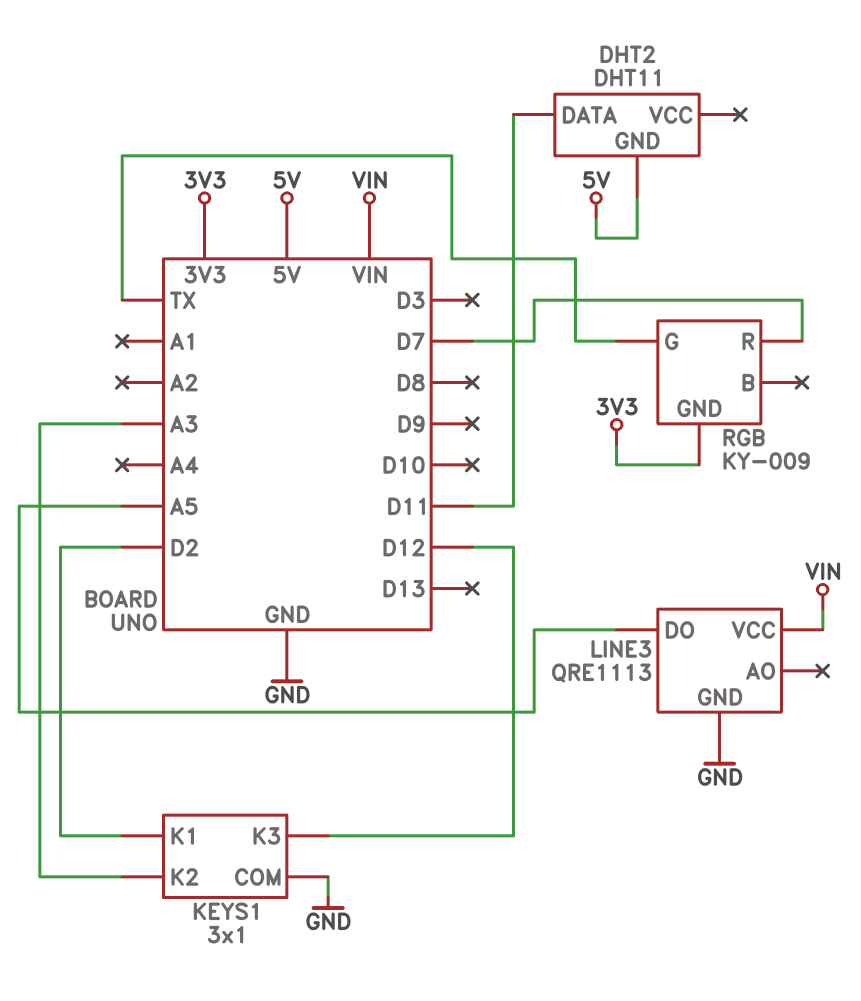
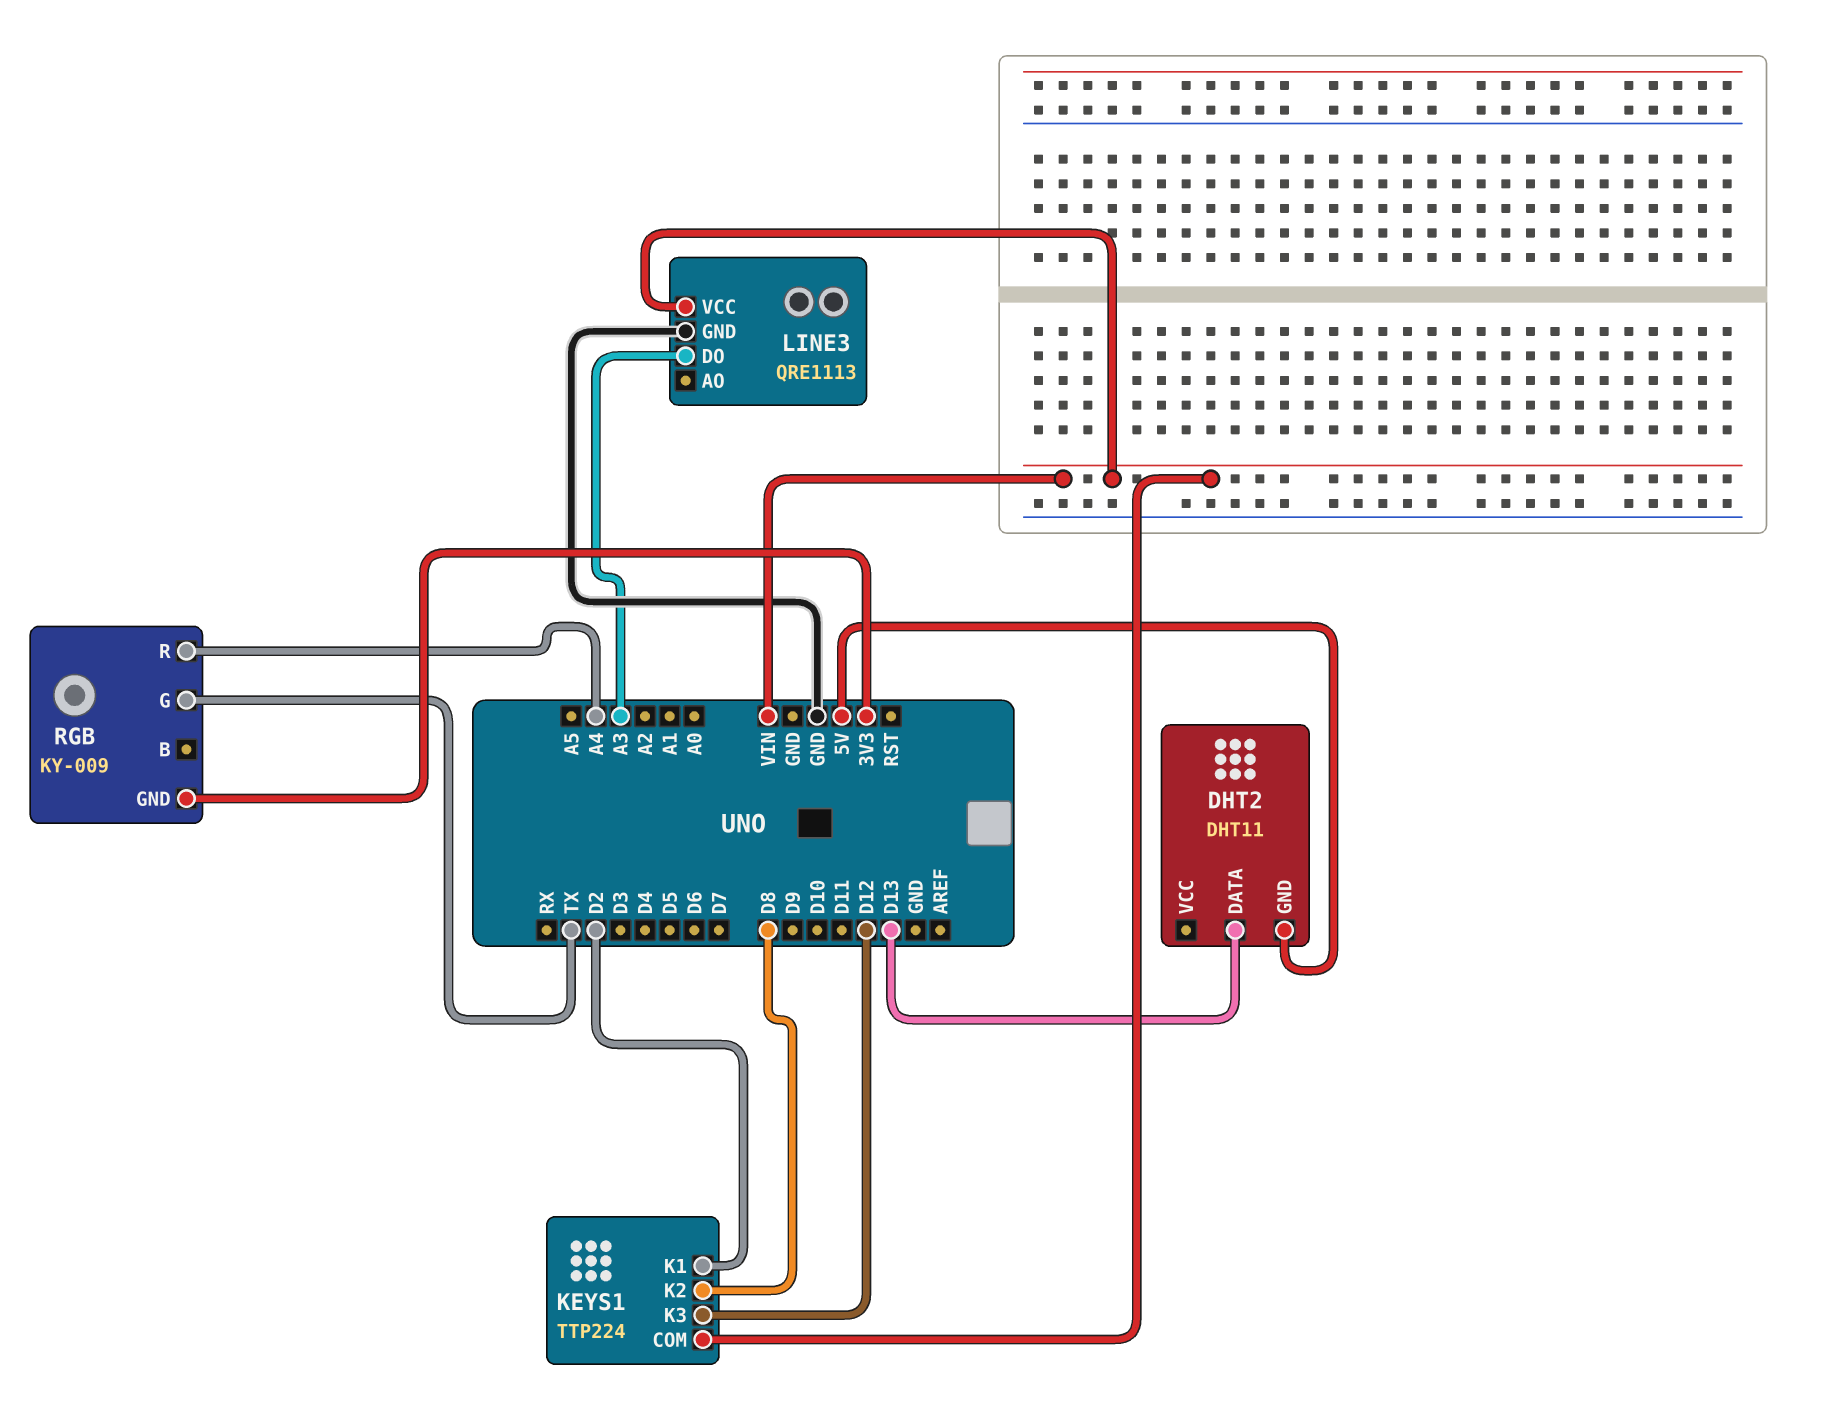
DHT2 pin DATA: D11 -> D13
KEYS1: 3x1 -> TTP224
KEYS1 pin COM: GND -> VIN
KEYS1 pin K2: A3 -> D8
LINE3 pin DO: A5 -> A3
RGB pin R: D7 -> A4

